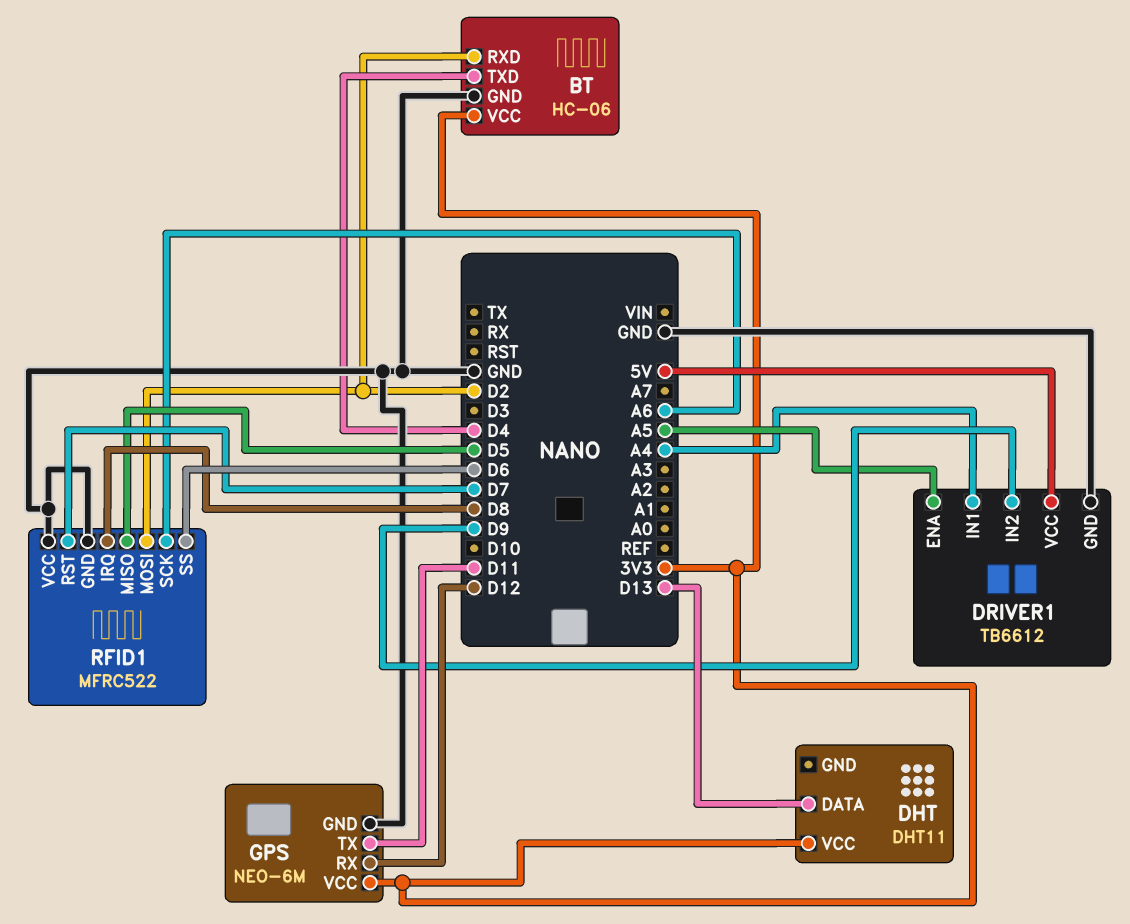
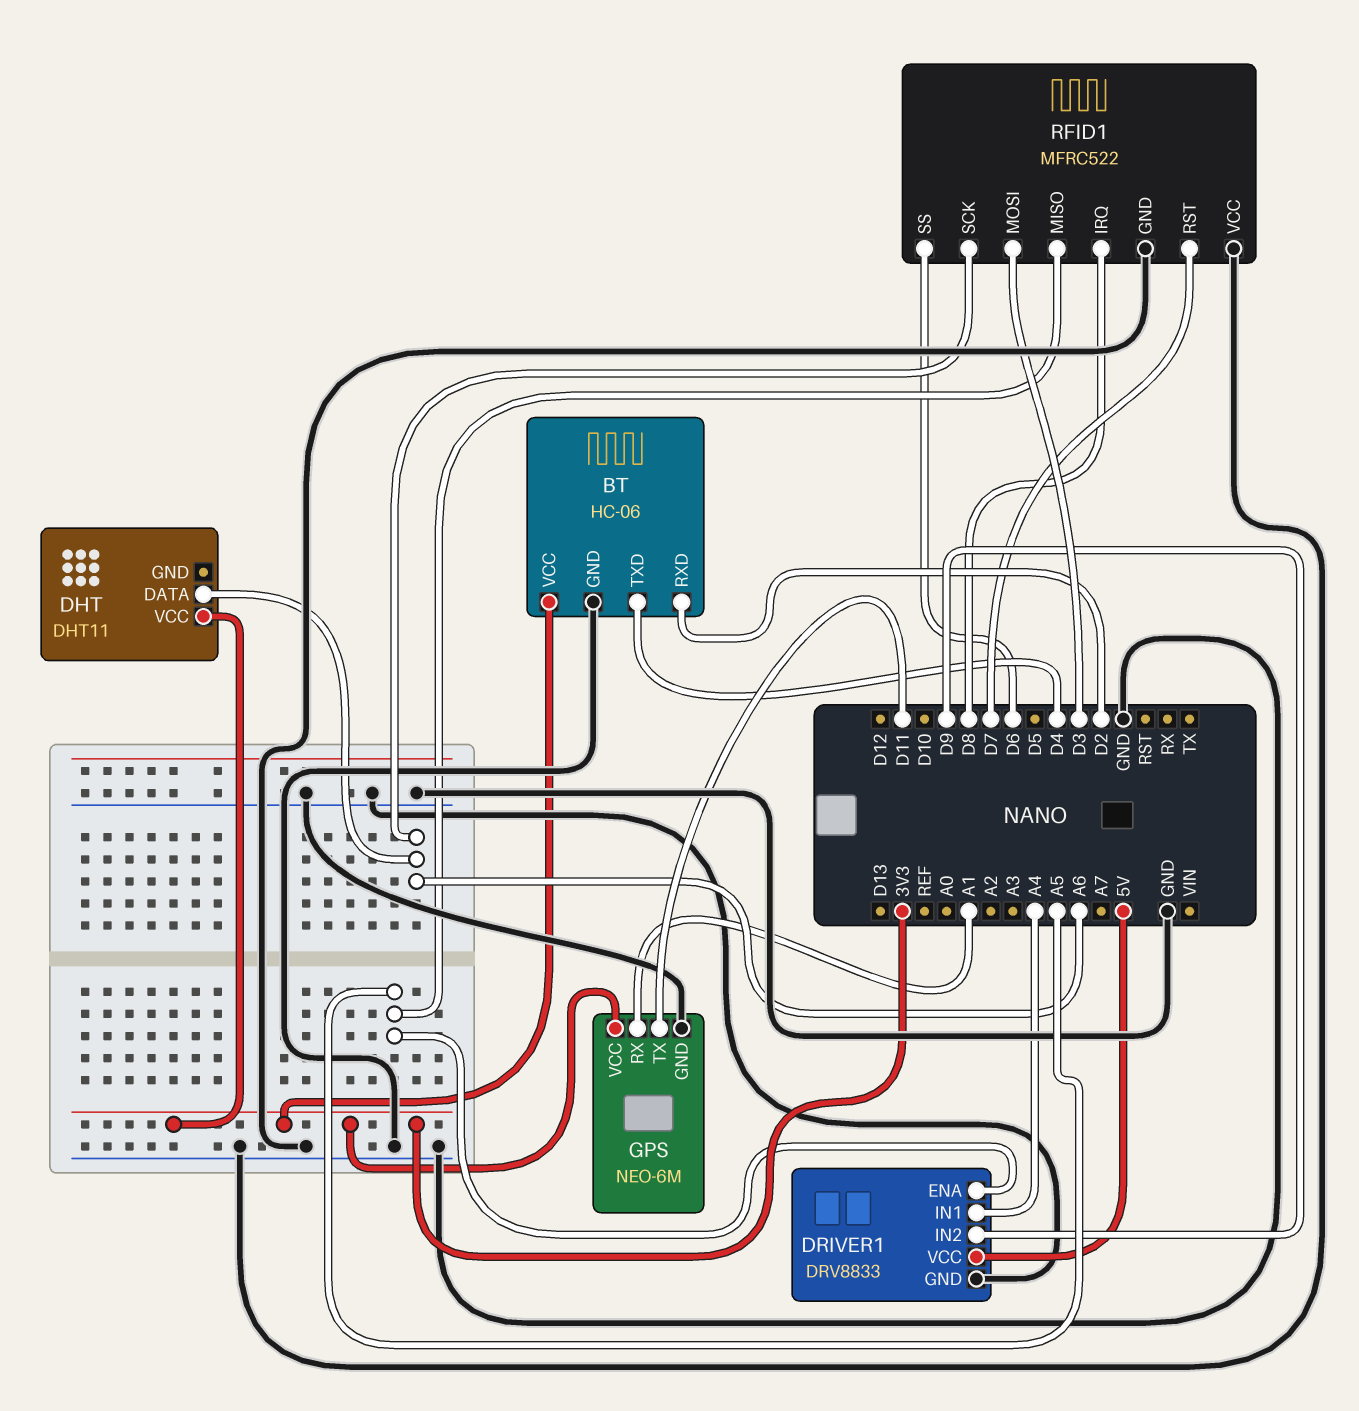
DHT pin DATA: D13 -> A6
DRIVER1: TB6612 -> DRV8833
GPS pin RX: D12 -> A1
RFID1 pin MISO: D5 -> A5
RFID1 pin MOSI: D2 -> D3

